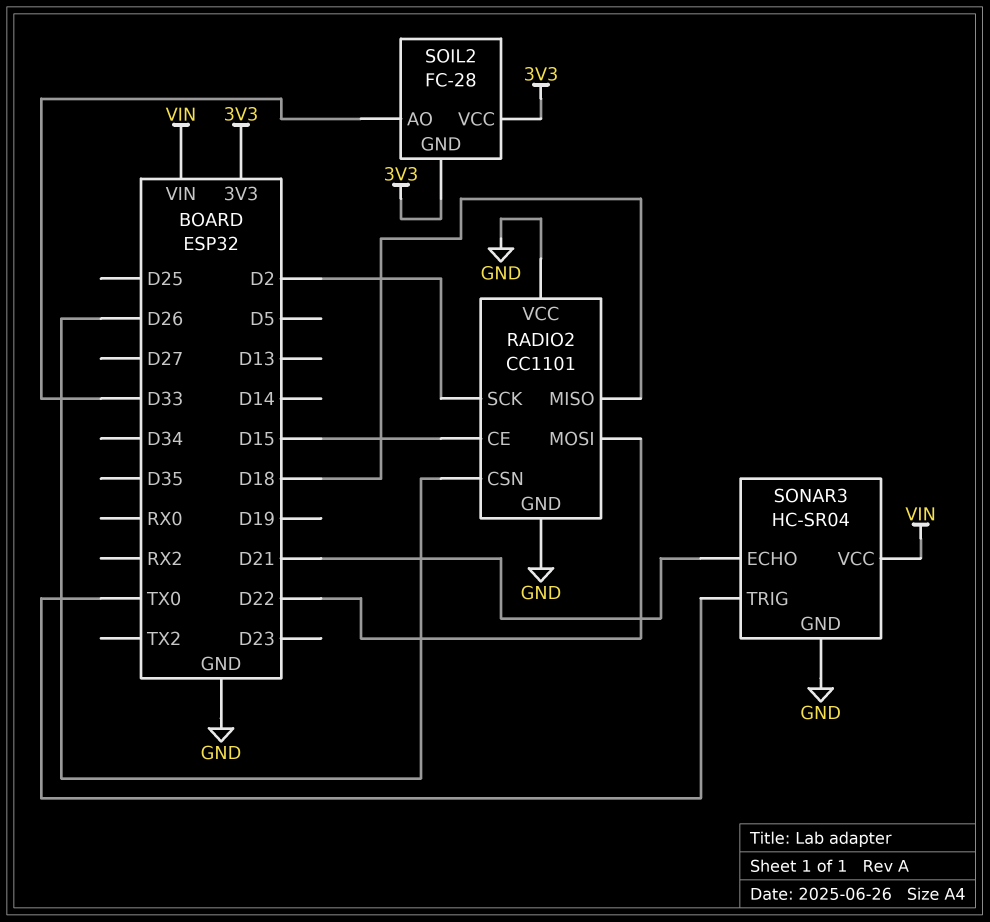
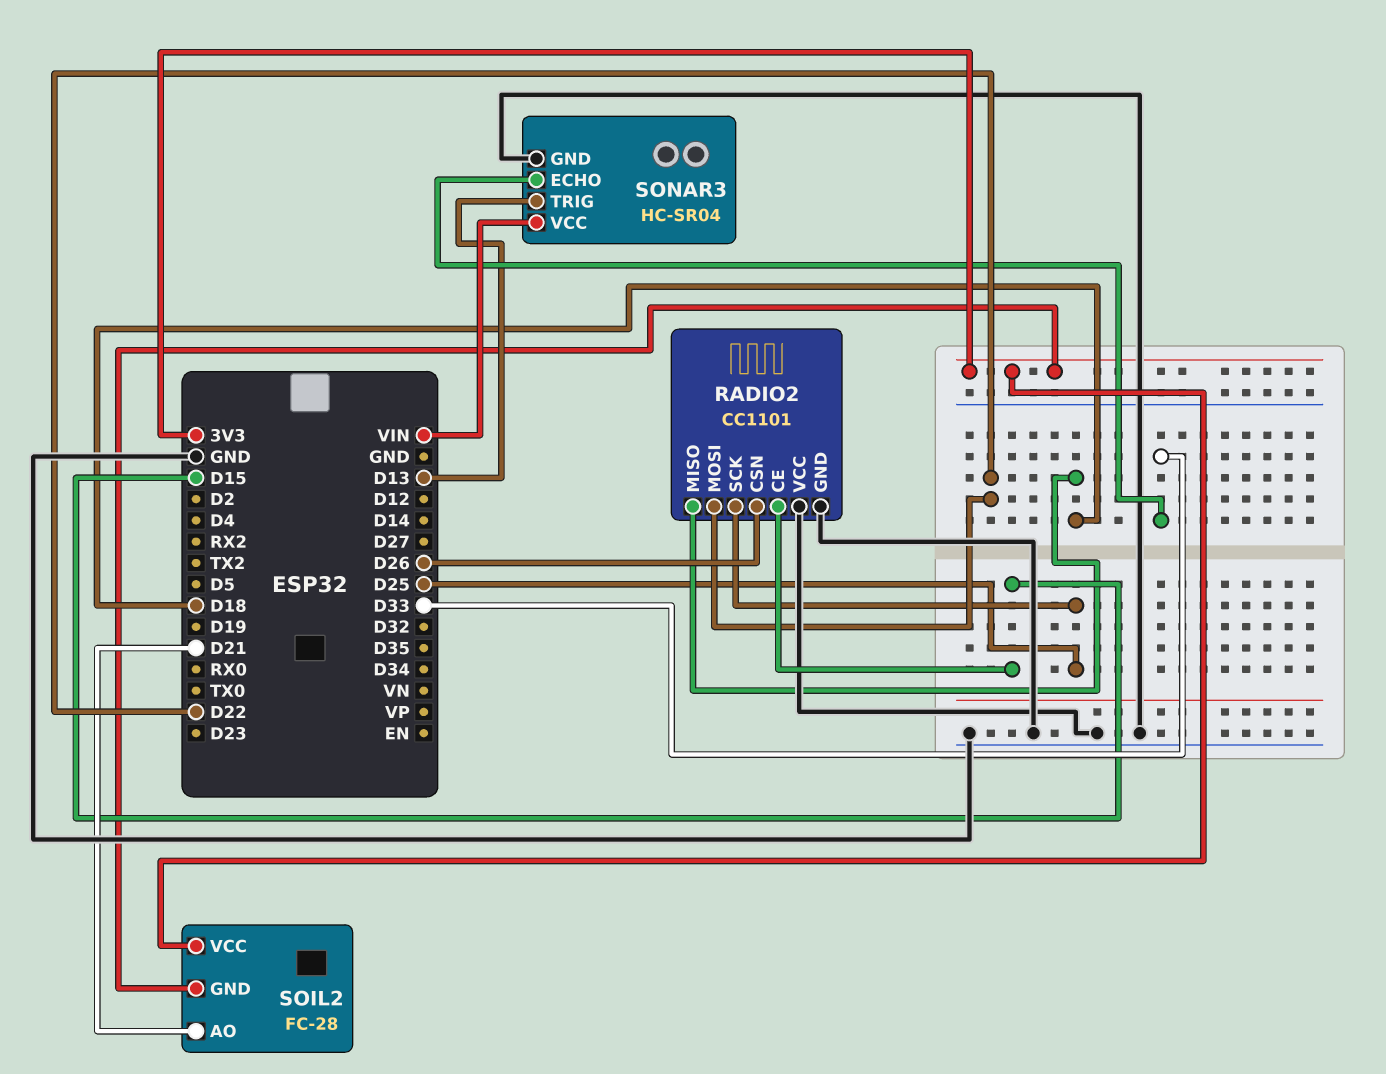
RADIO2 pin SCK: D2 -> D25
SOIL2 pin AO: D33 -> D21
SONAR3 pin ECHO: D21 -> D33
SONAR3 pin TRIG: TX0 -> D13

